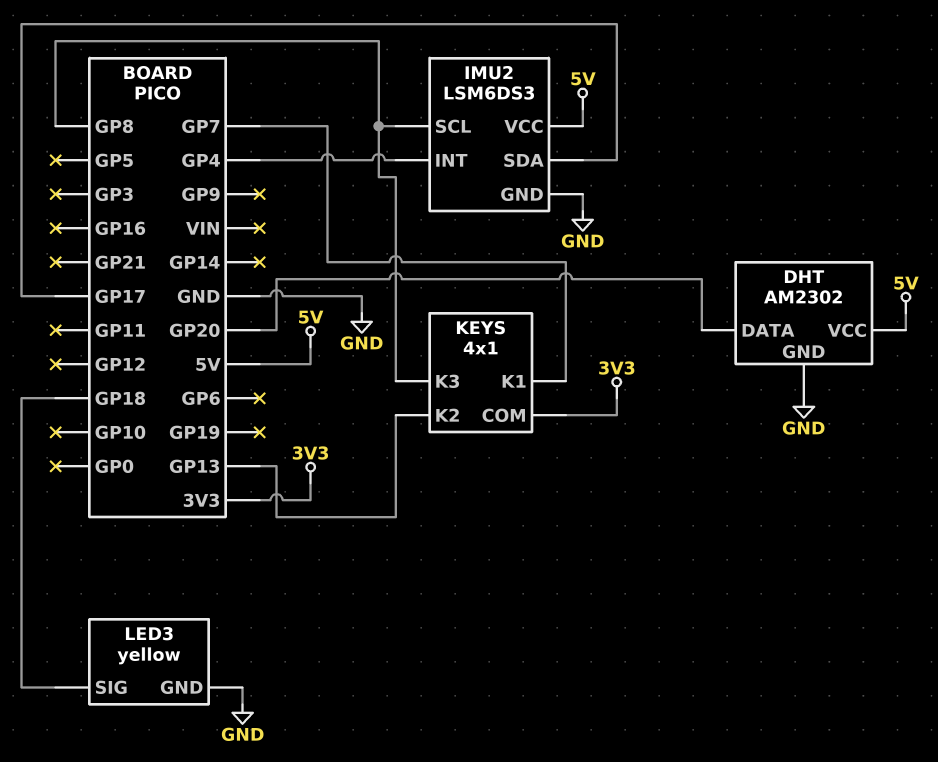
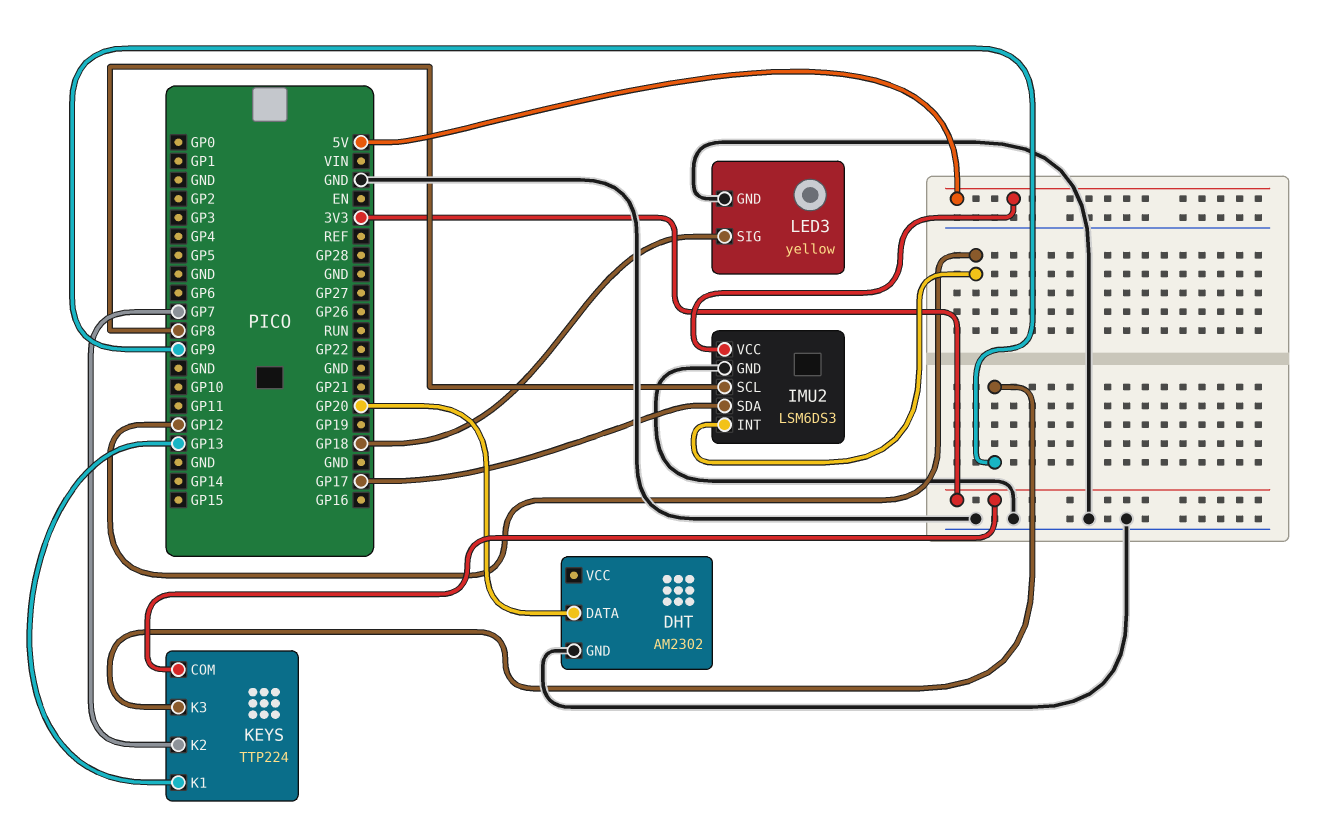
DHT pin VCC: 5V -> none
IMU2 pin INT: GP4 -> GP12
KEYS: 4x1 -> TTP224
KEYS pin K1: GP7 -> GP13
KEYS pin K2: GP13 -> GP7
KEYS pin K3: GP8 -> GP9

